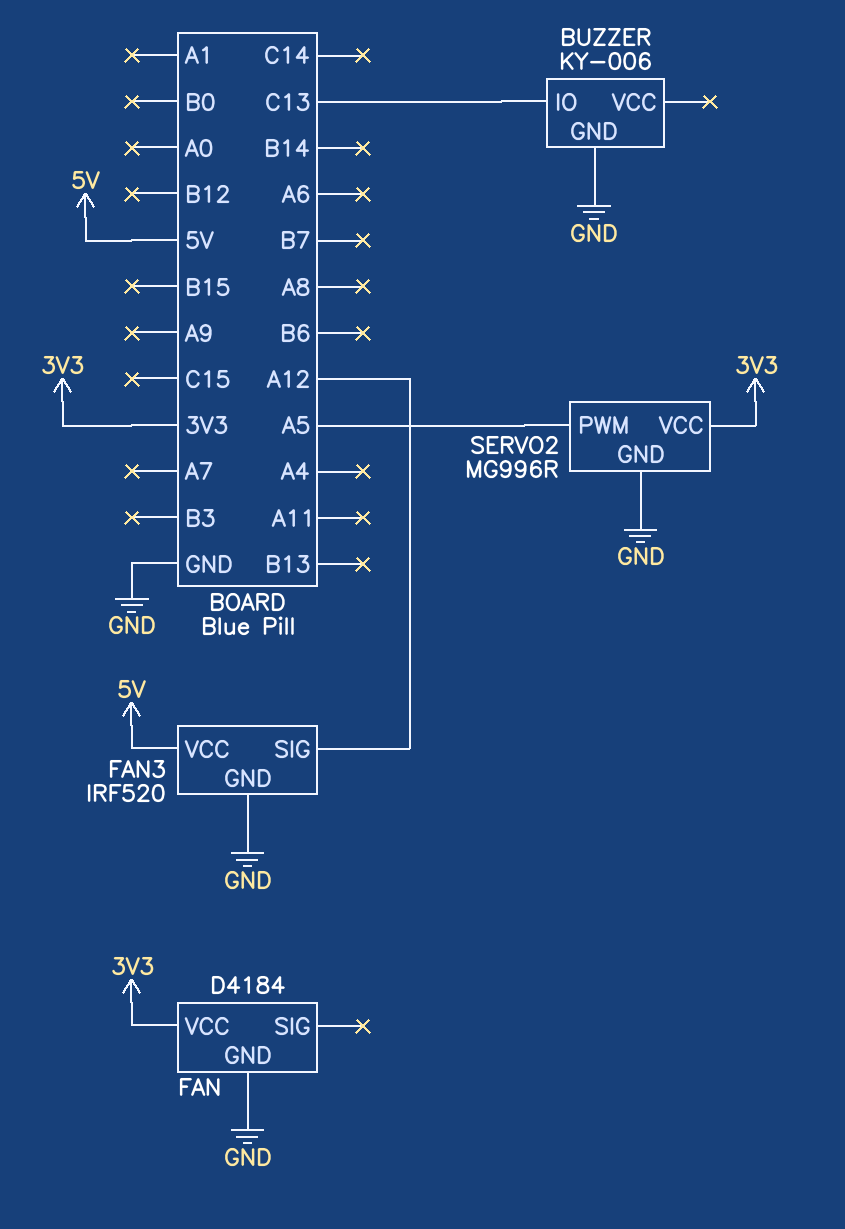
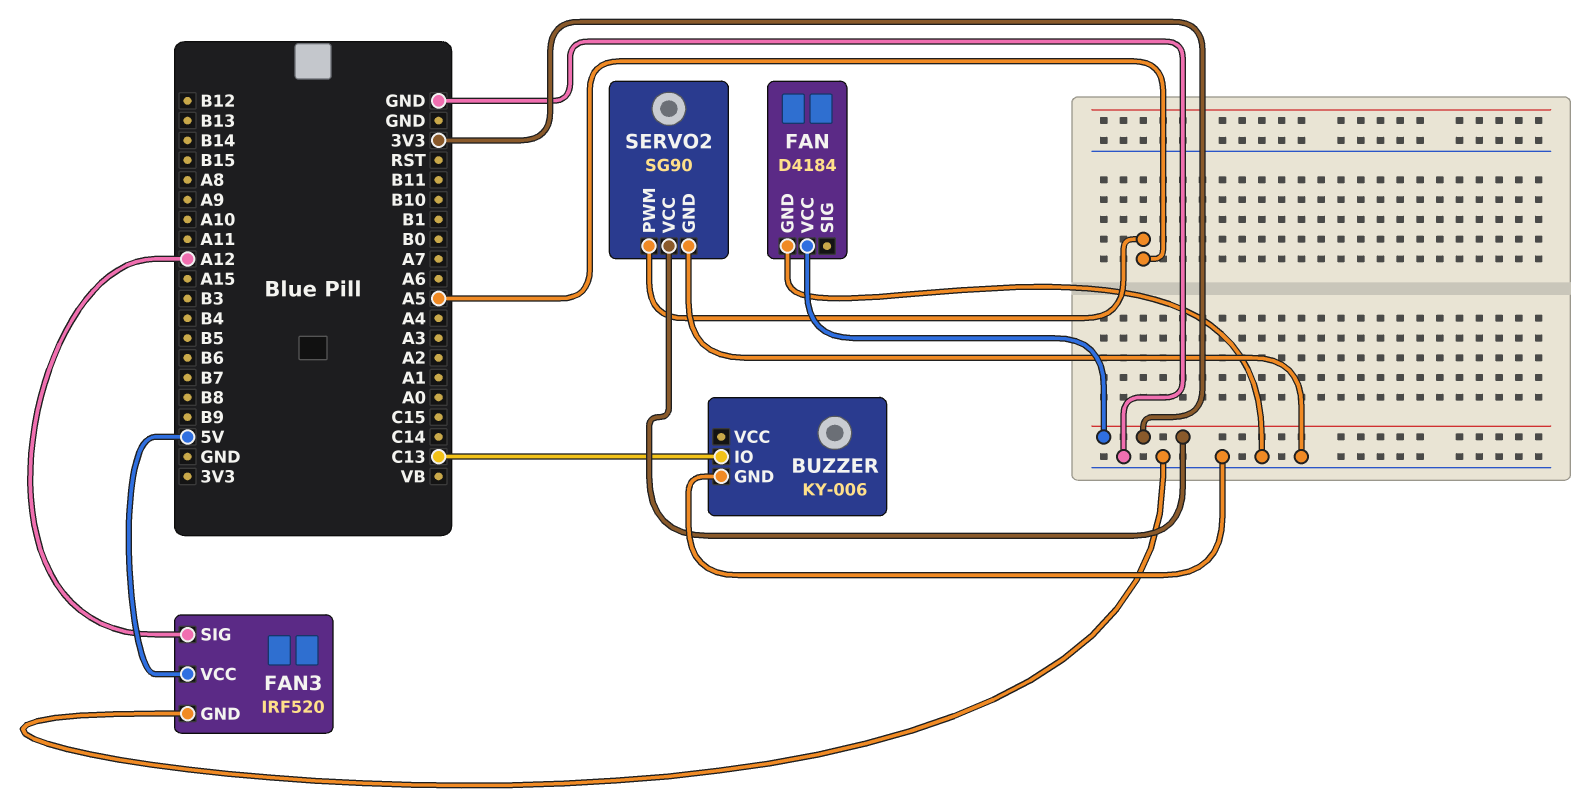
SERVO2: MG996R -> SG90

